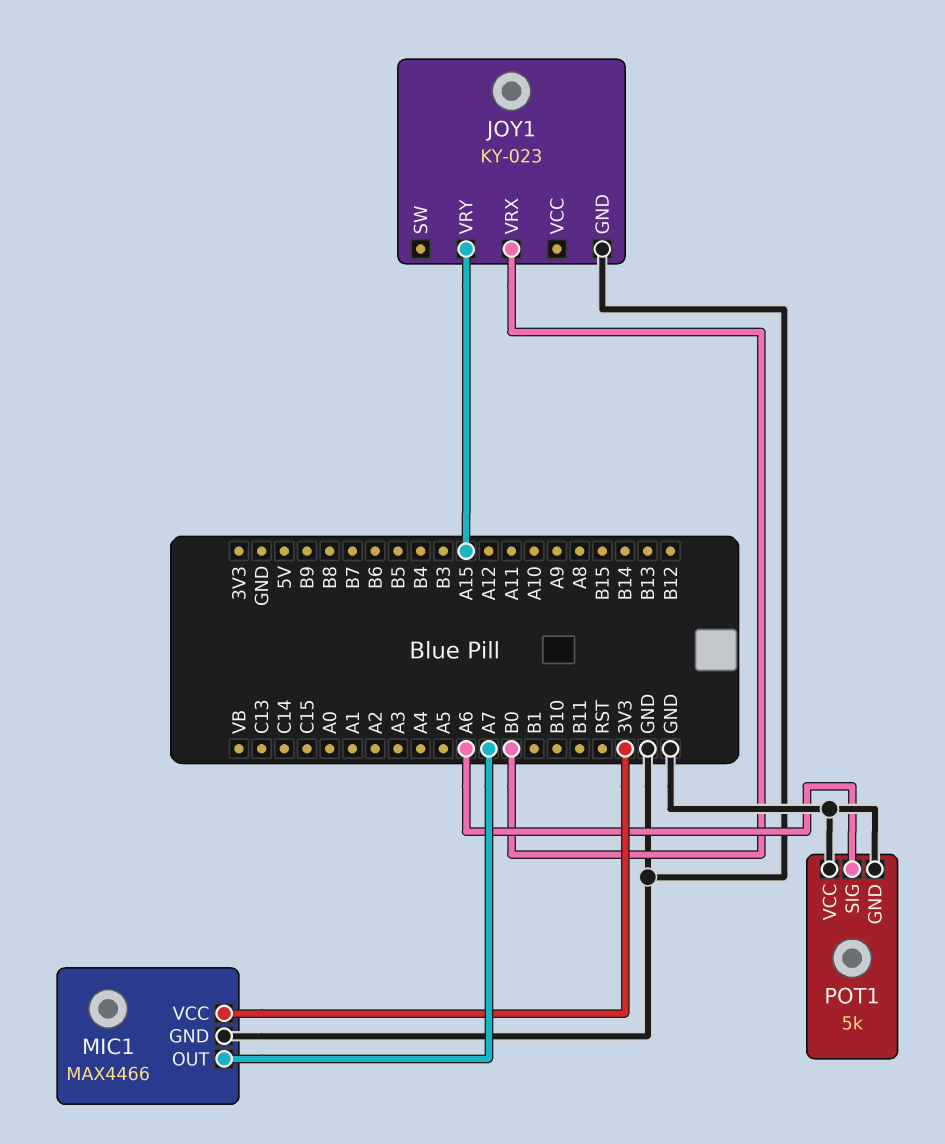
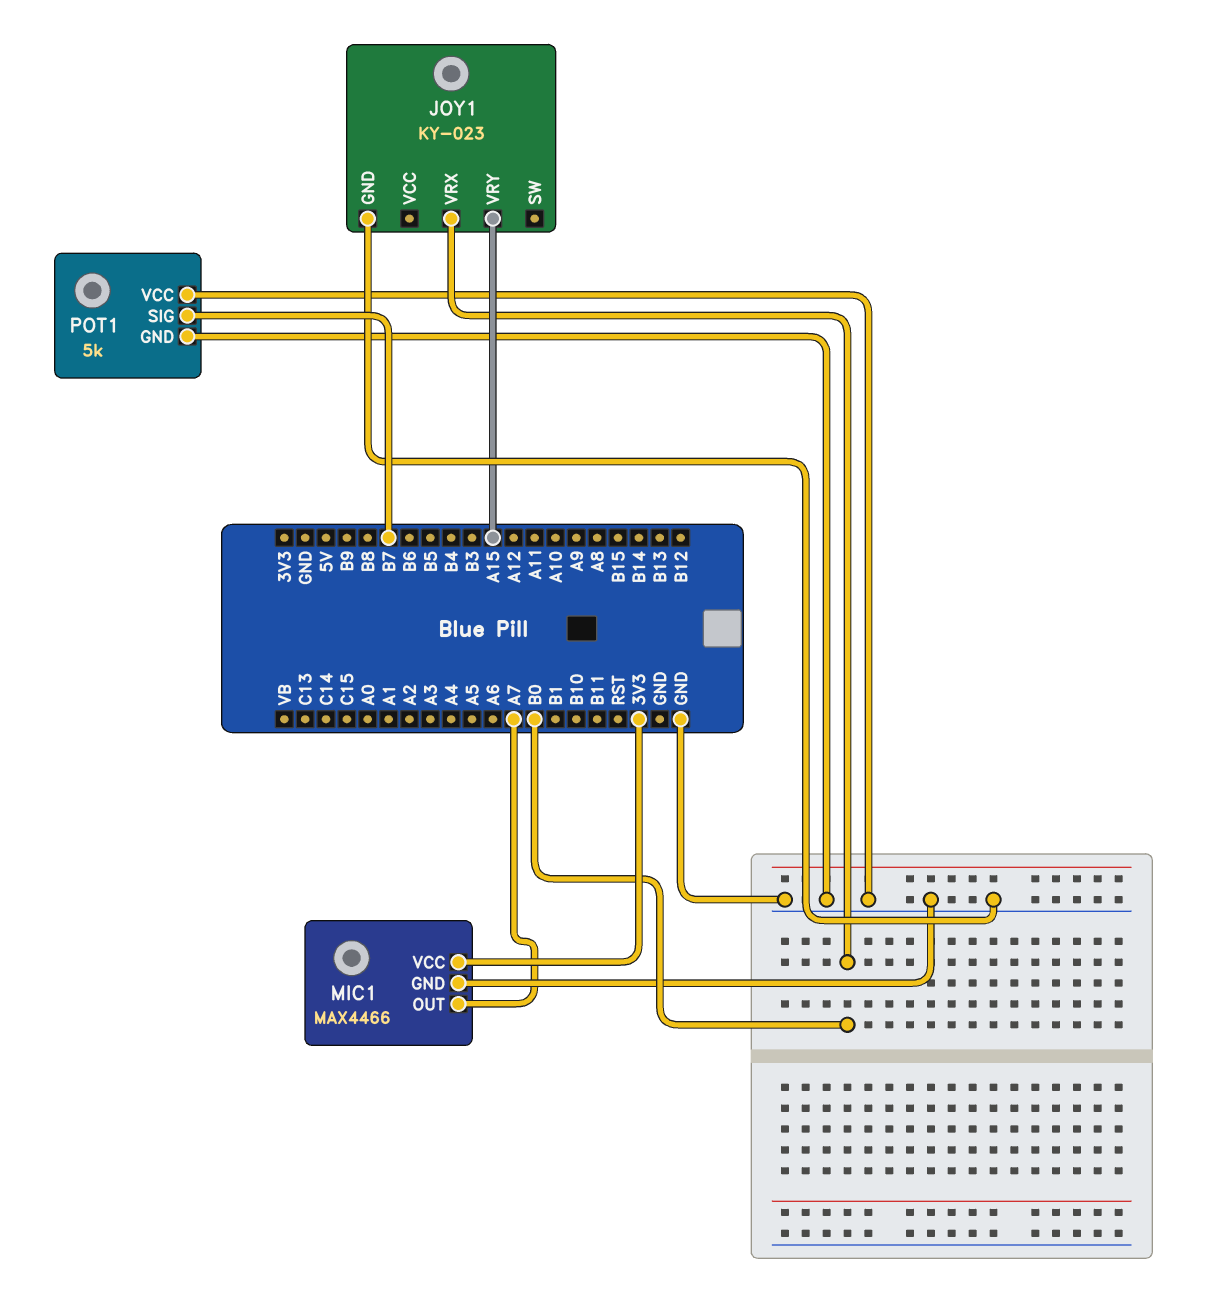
POT1 pin SIG: A6 -> B7

